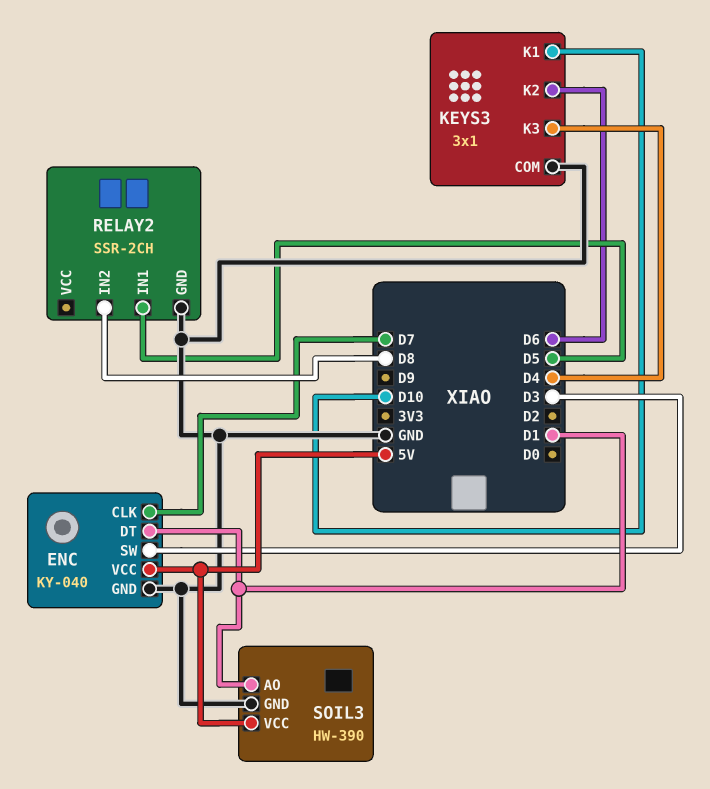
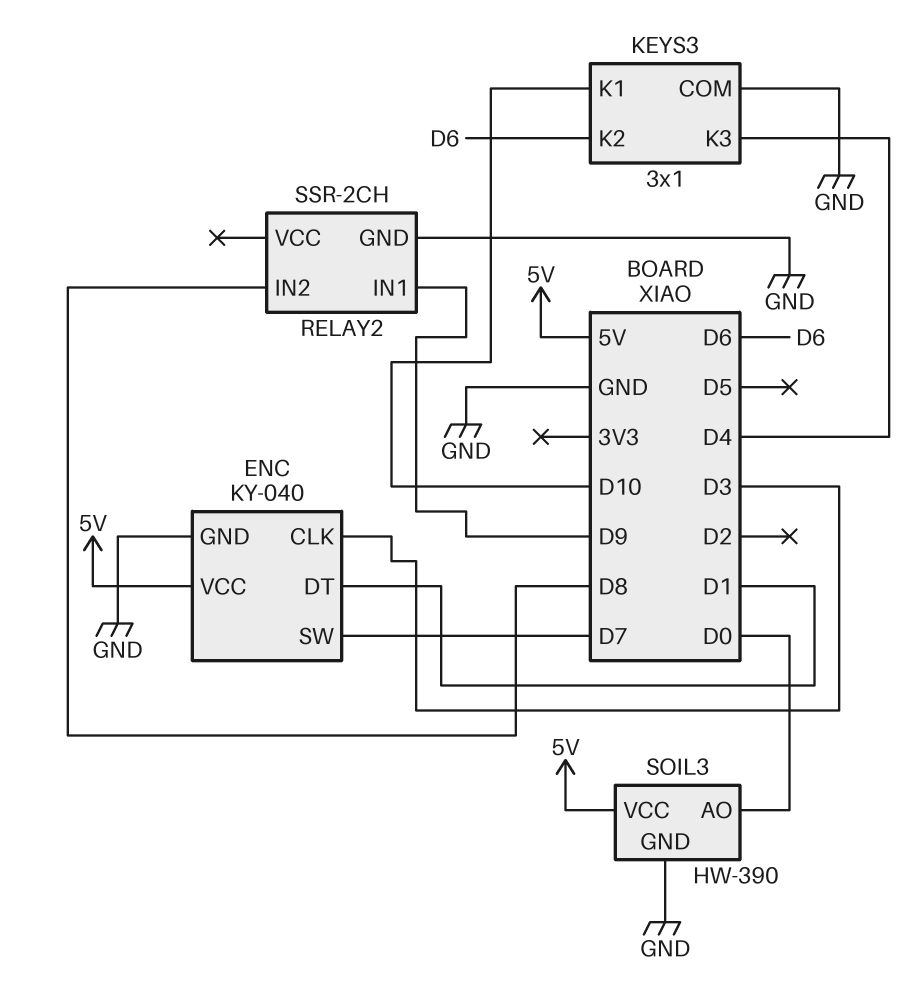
ENC pin CLK: D7 -> D3
ENC pin SW: D3 -> D7
RELAY2 pin IN1: D5 -> D9
SOIL3 pin AO: D1 -> D0

